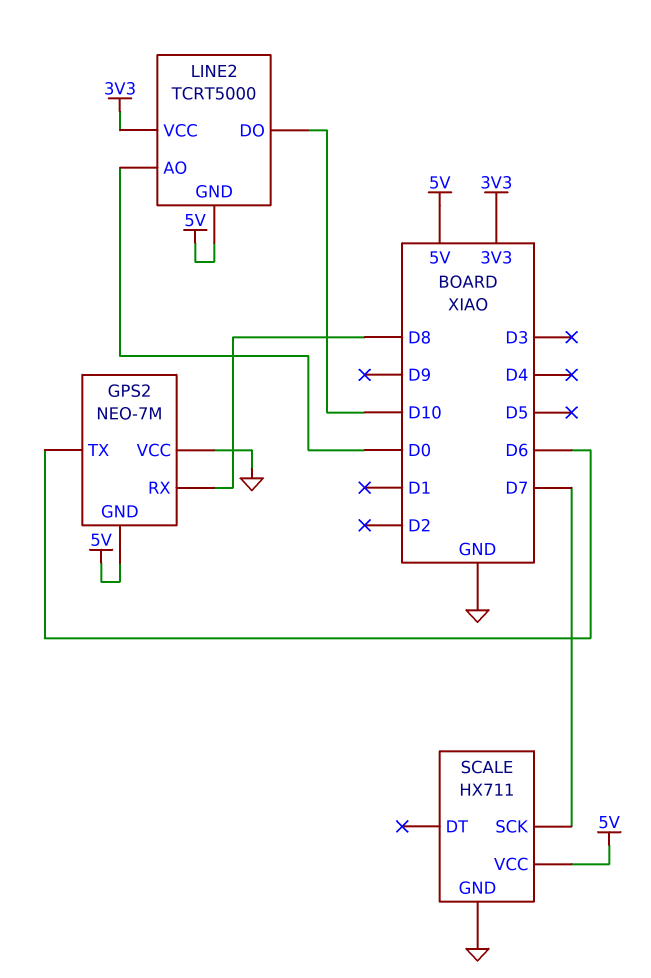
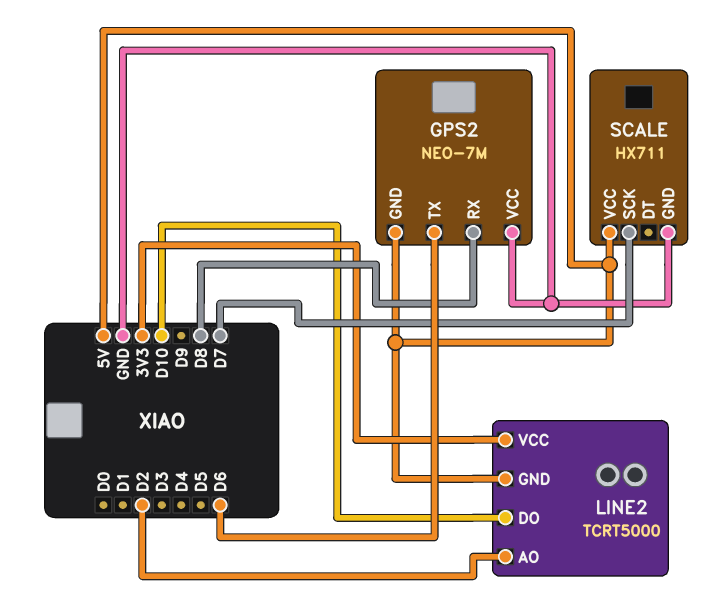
LINE2 pin AO: D0 -> D2

